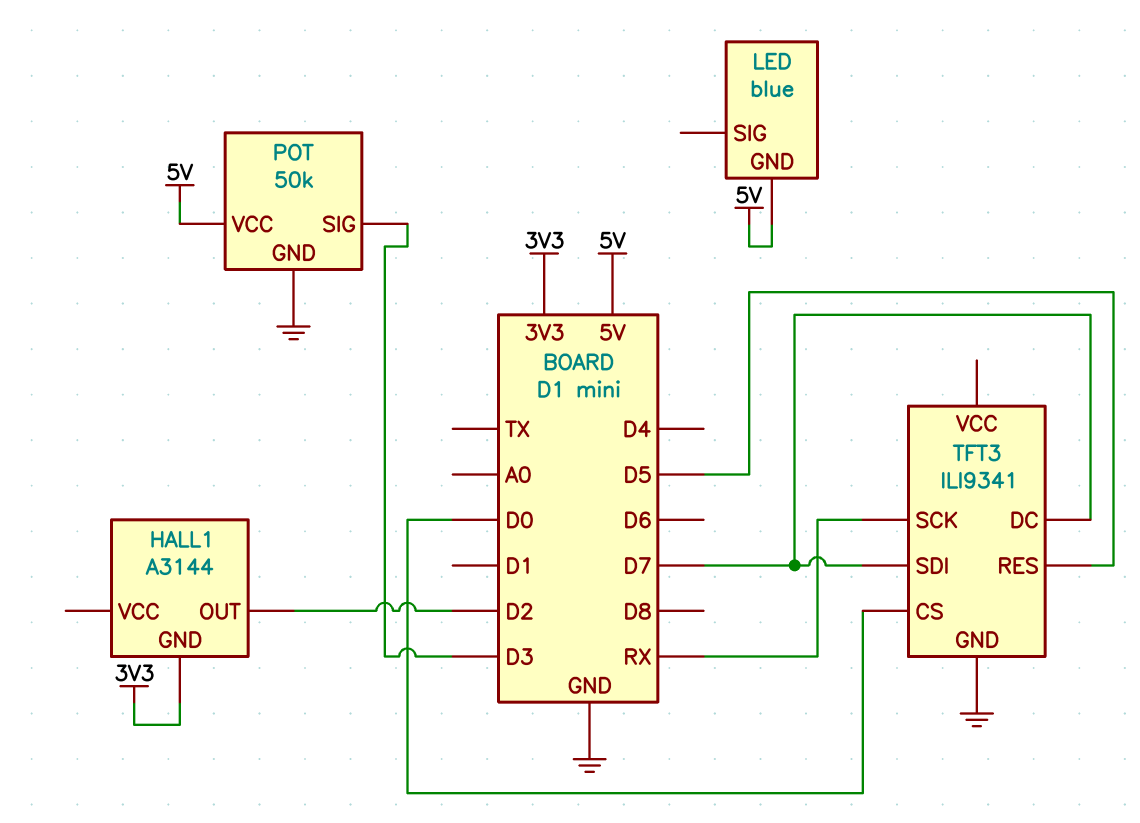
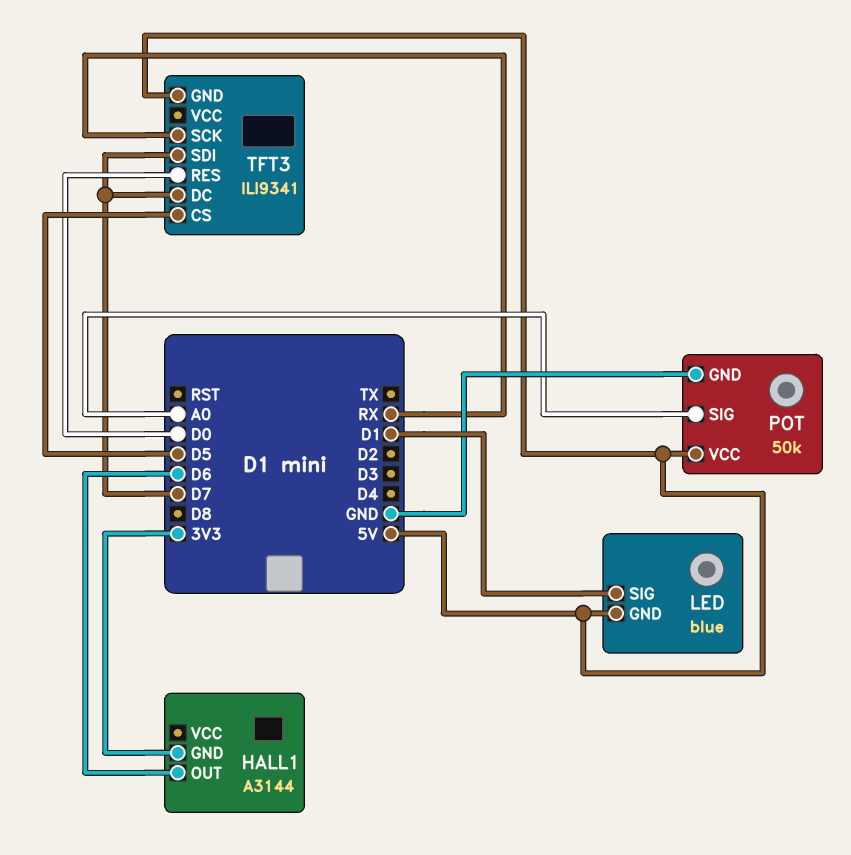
HALL1 pin OUT: D2 -> D6
LED pin SIG: none -> D1
POT pin SIG: D3 -> A0
TFT3 pin CS: D0 -> D5
TFT3 pin GND: GND -> 5V
TFT3 pin RES: D5 -> D0

